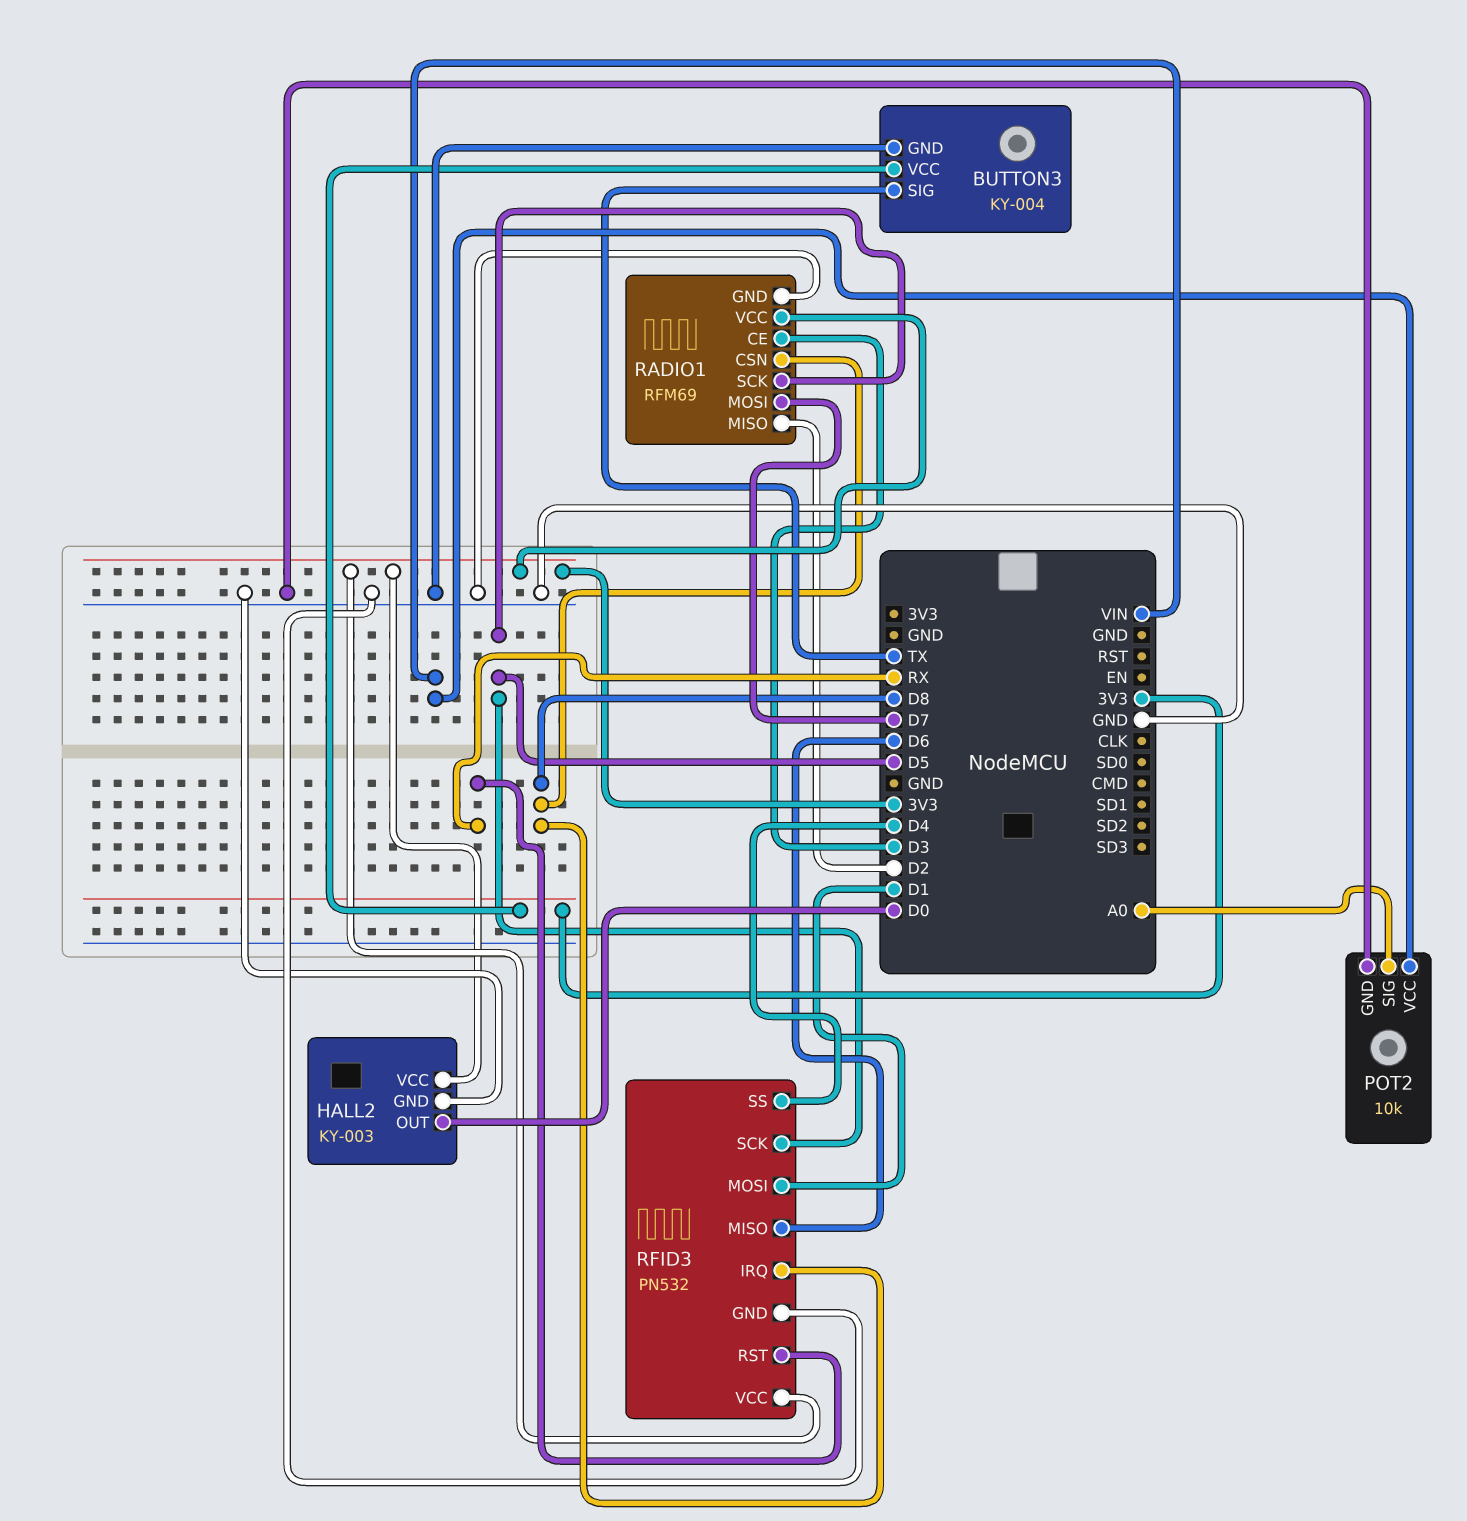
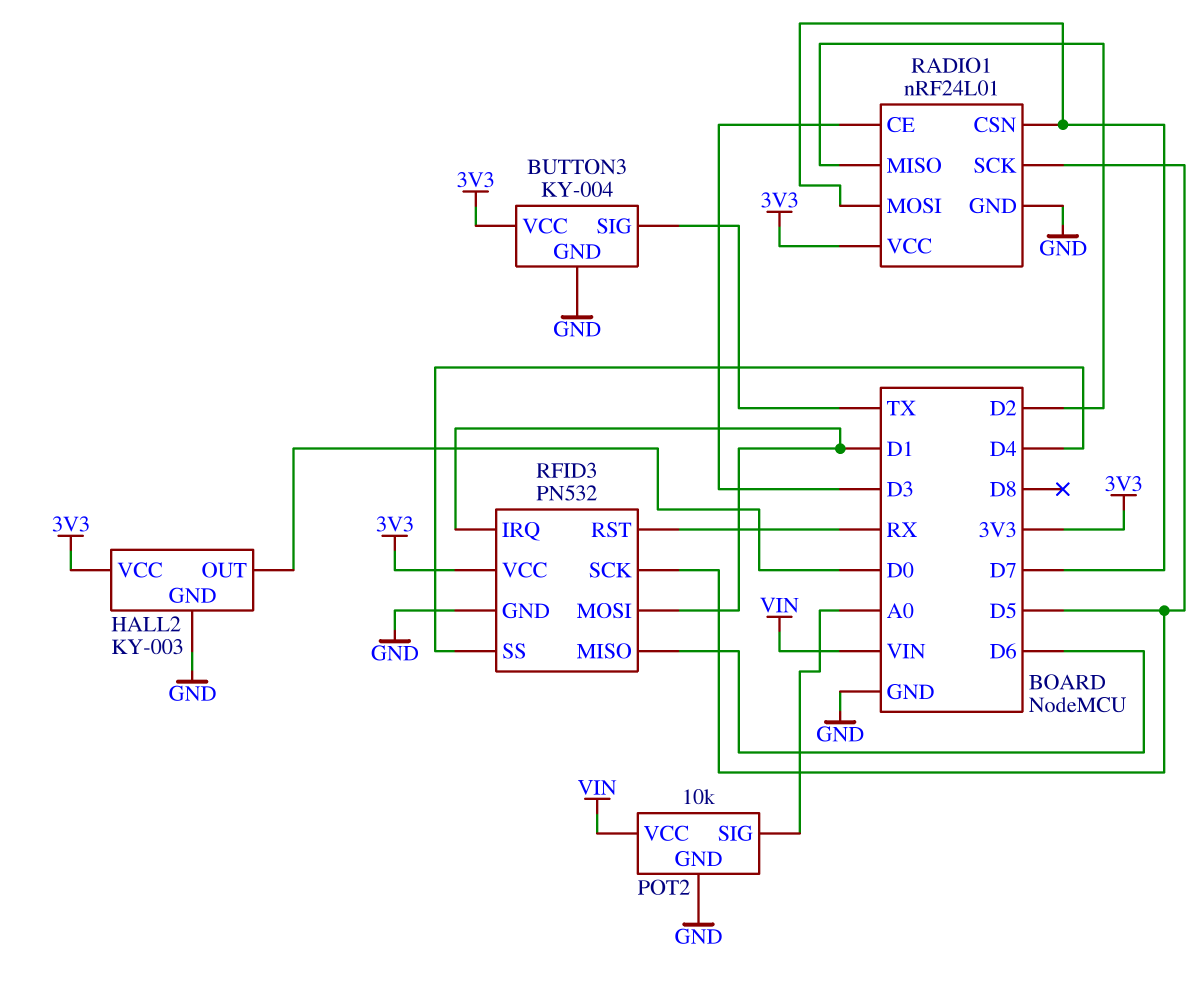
RADIO1: RFM69 -> nRF24L01
RADIO1 pin CSN: D8 -> D7
RFID3 pin IRQ: D8 -> D1

